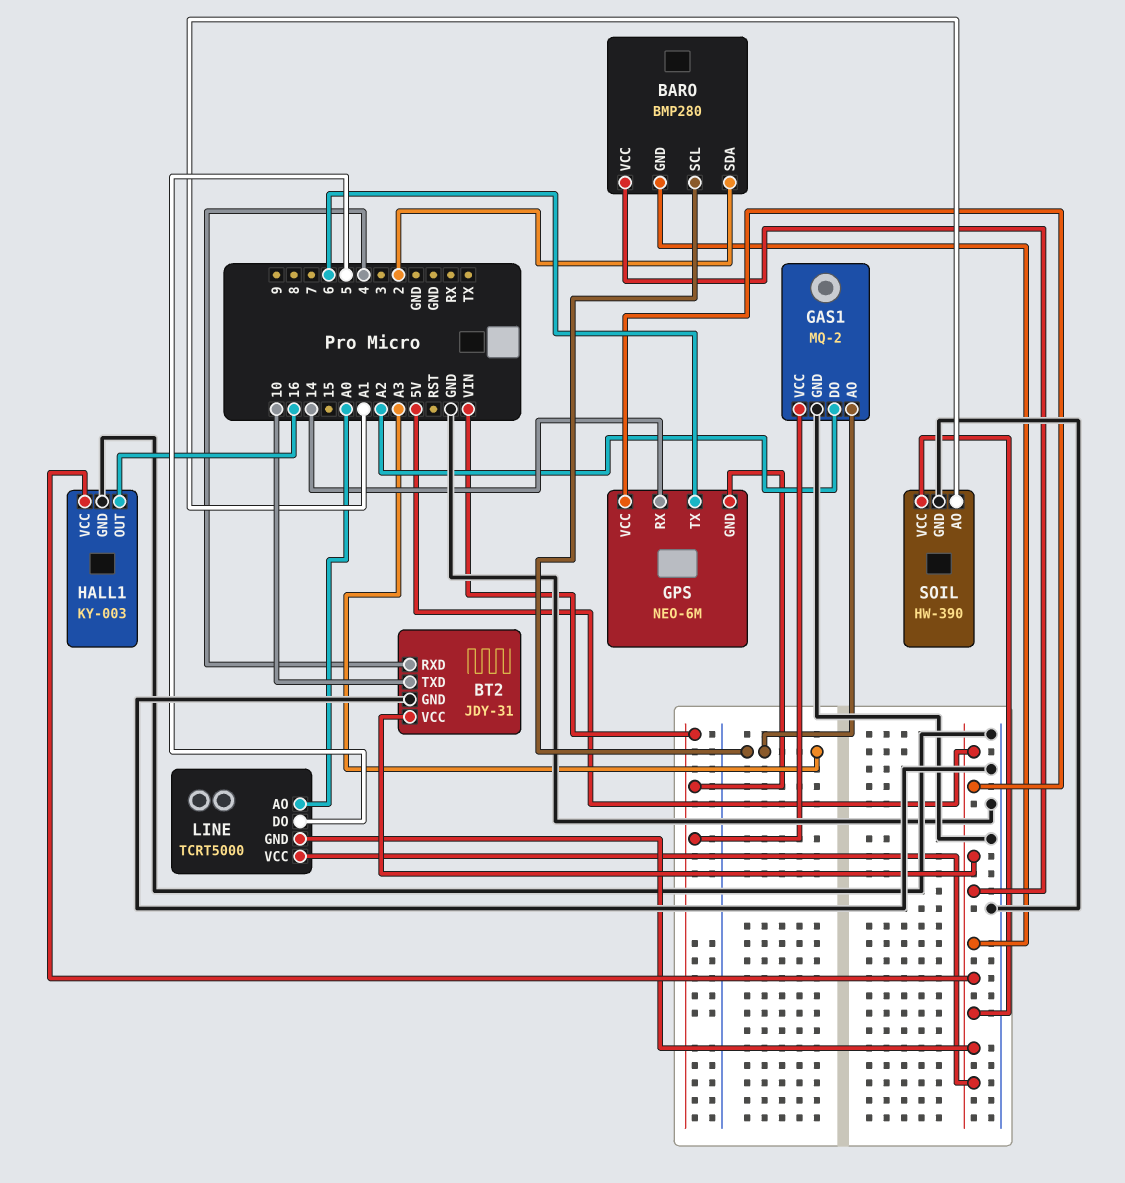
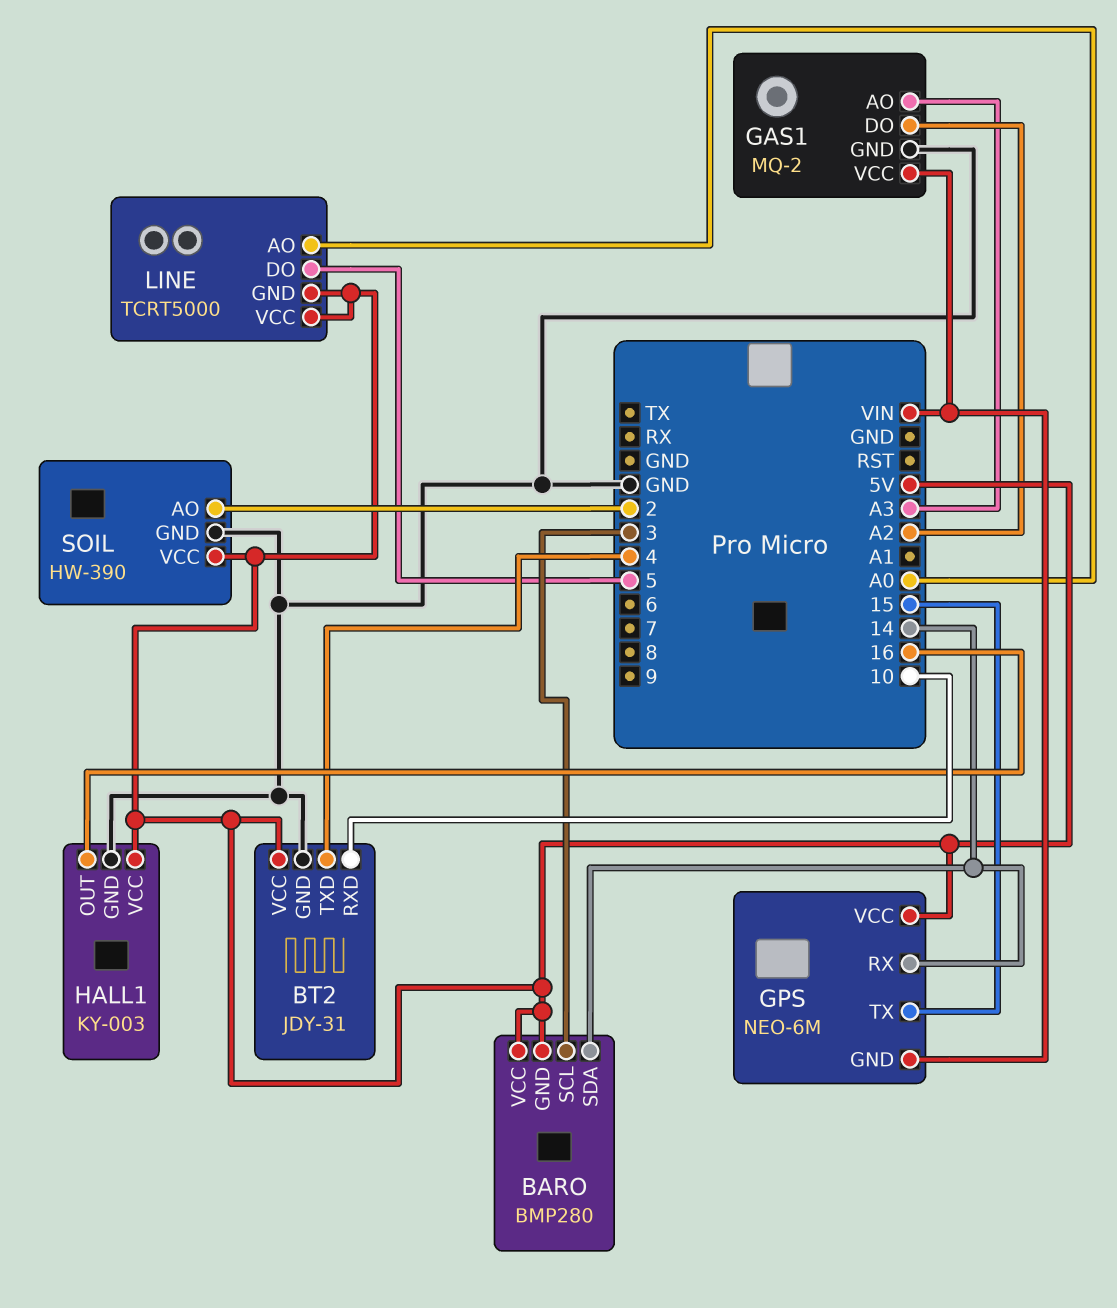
BARO pin SCL: A3 -> 3
BARO pin SDA: 2 -> 14
BT2 pin RXD: 4 -> 10
BT2 pin TXD: 10 -> 4
GPS pin TX: 6 -> 15
SOIL pin AO: A1 -> 2

